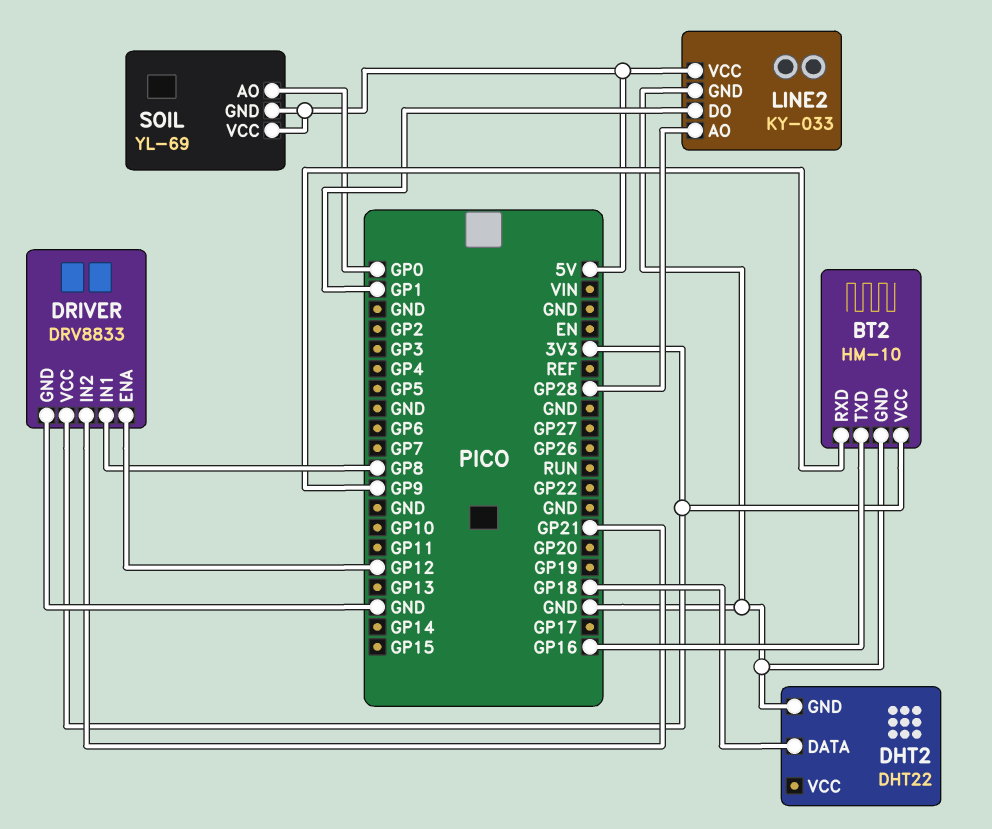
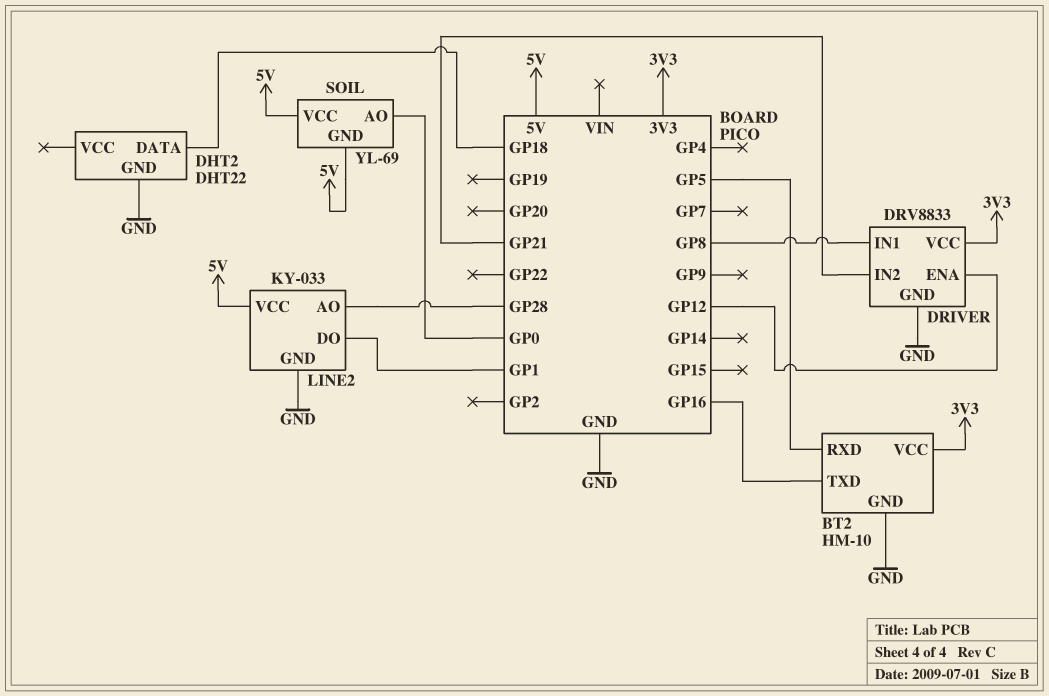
BT2 pin RXD: GP9 -> GP5

